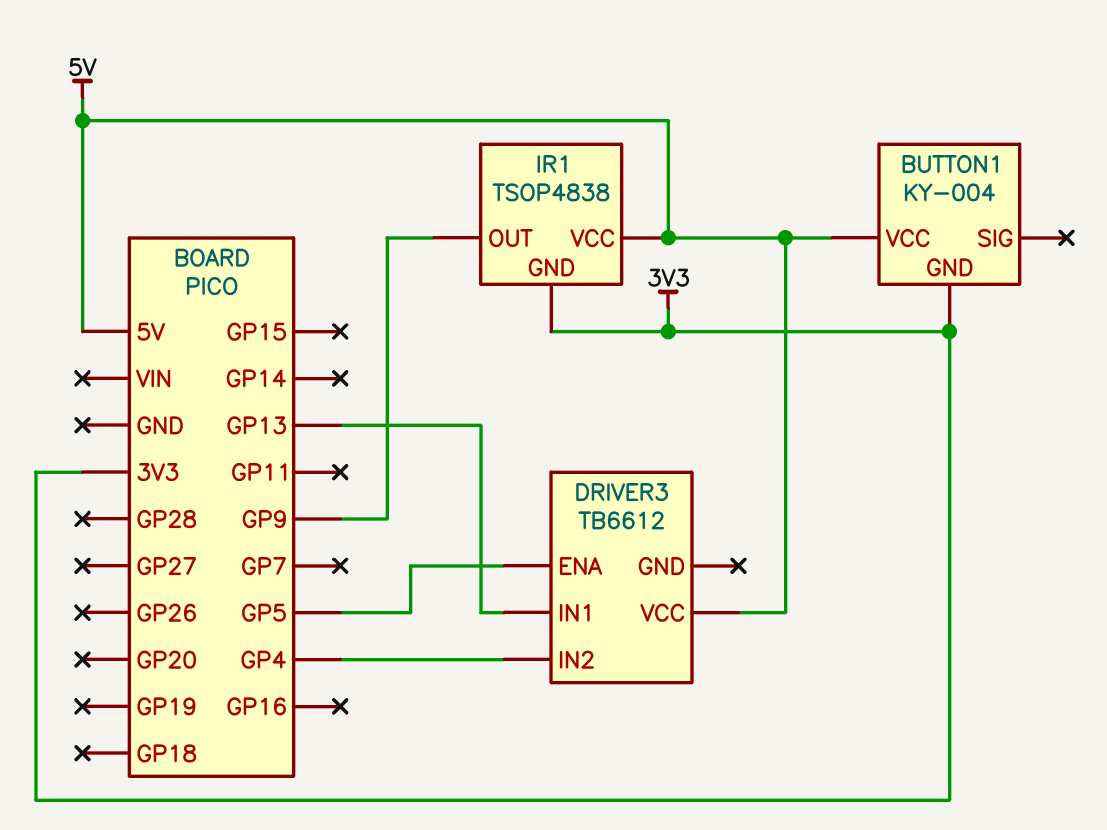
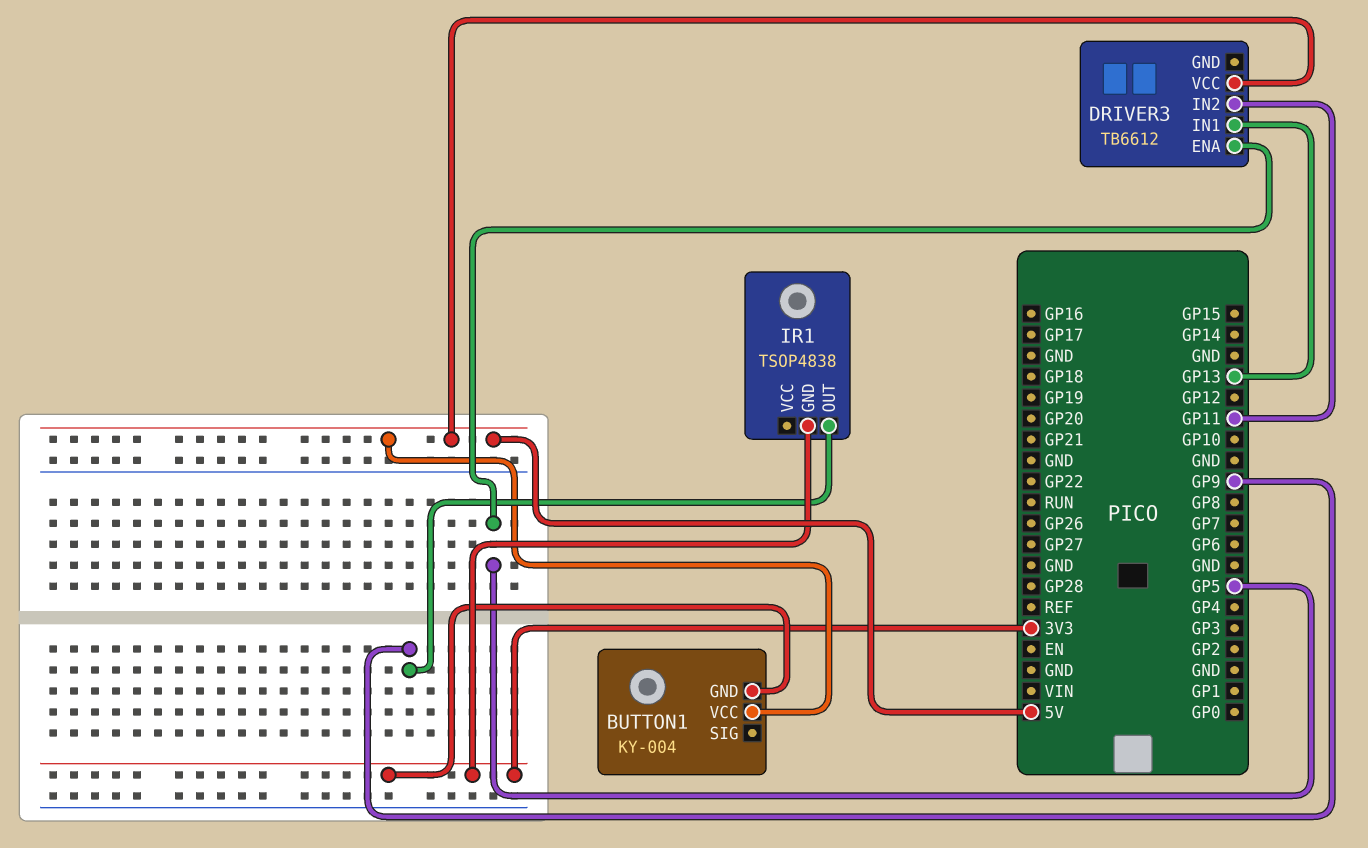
DRIVER3 pin IN2: GP4 -> GP11
IR1 pin VCC: 5V -> none

